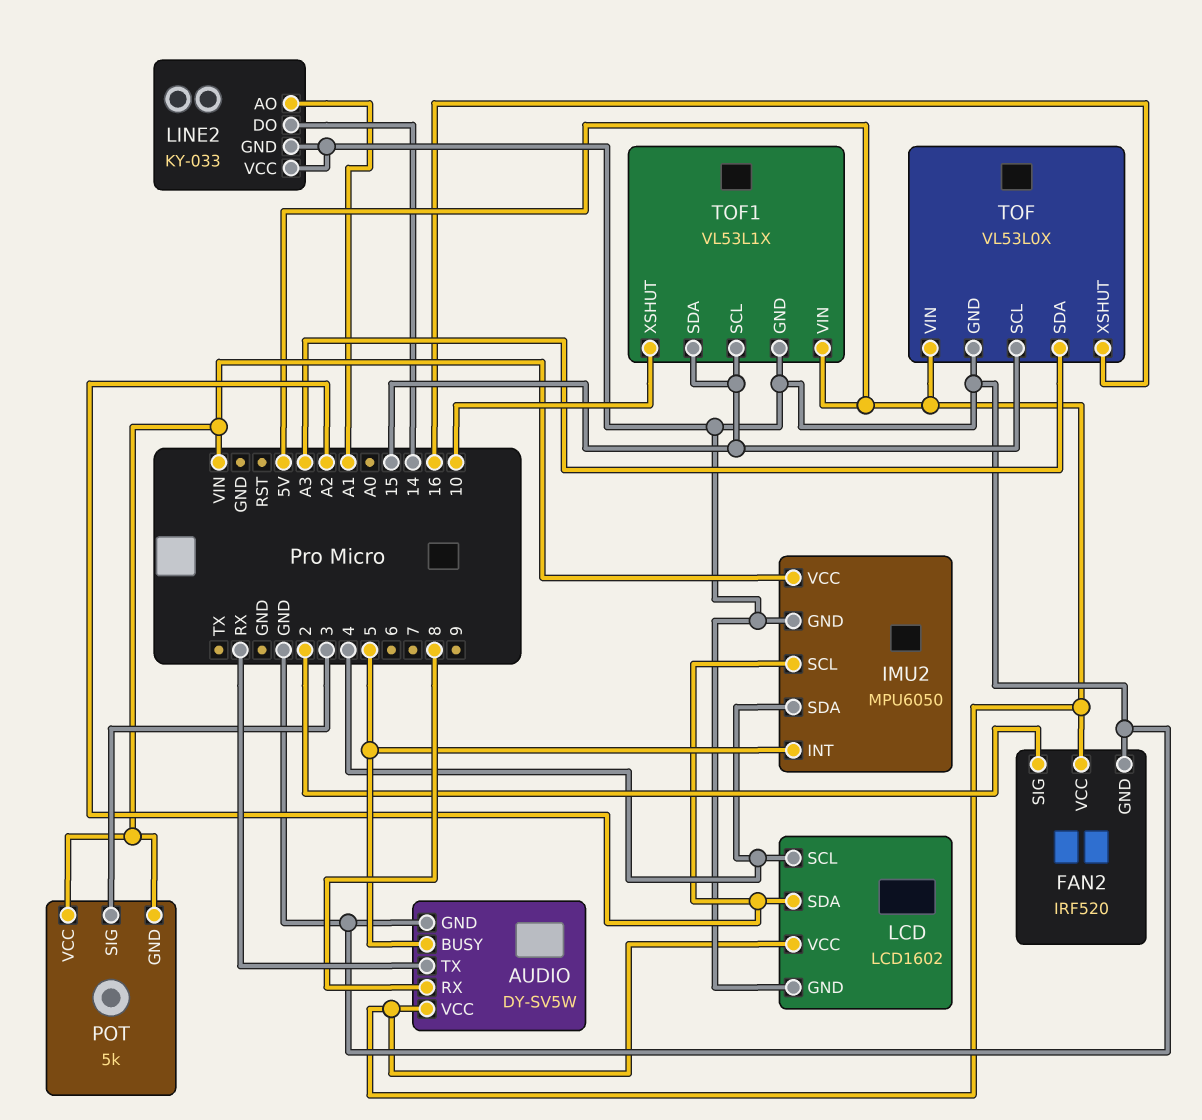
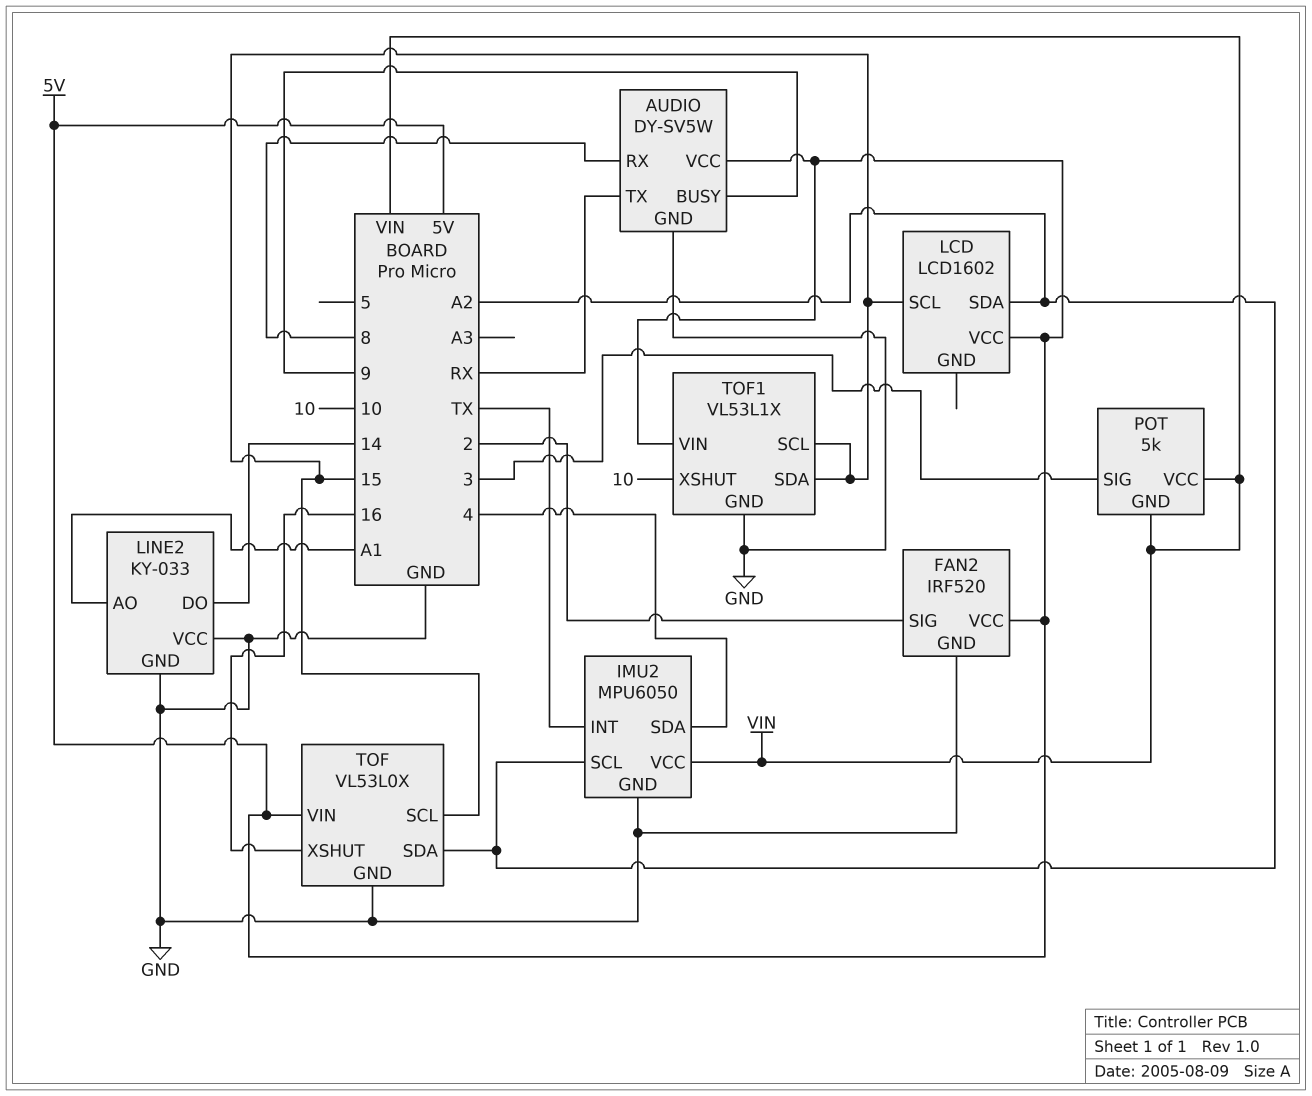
AUDIO pin BUSY: 5 -> 9
IMU2 pin INT: 5 -> TX
LCD pin GND: GND -> none
LCD pin SCL: 4 -> 15
TOF pin SDA: A3 -> A2

